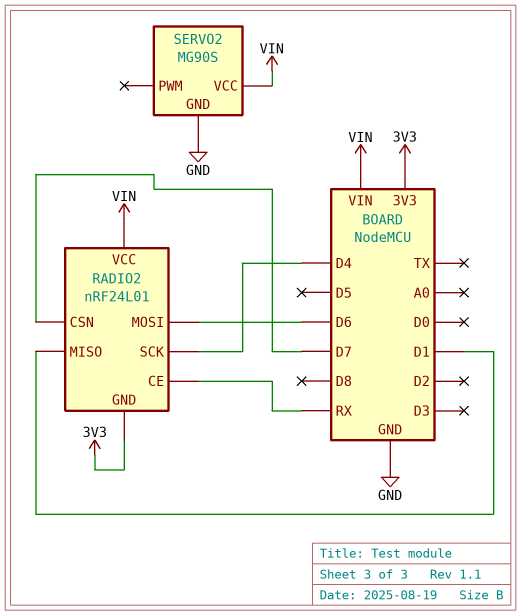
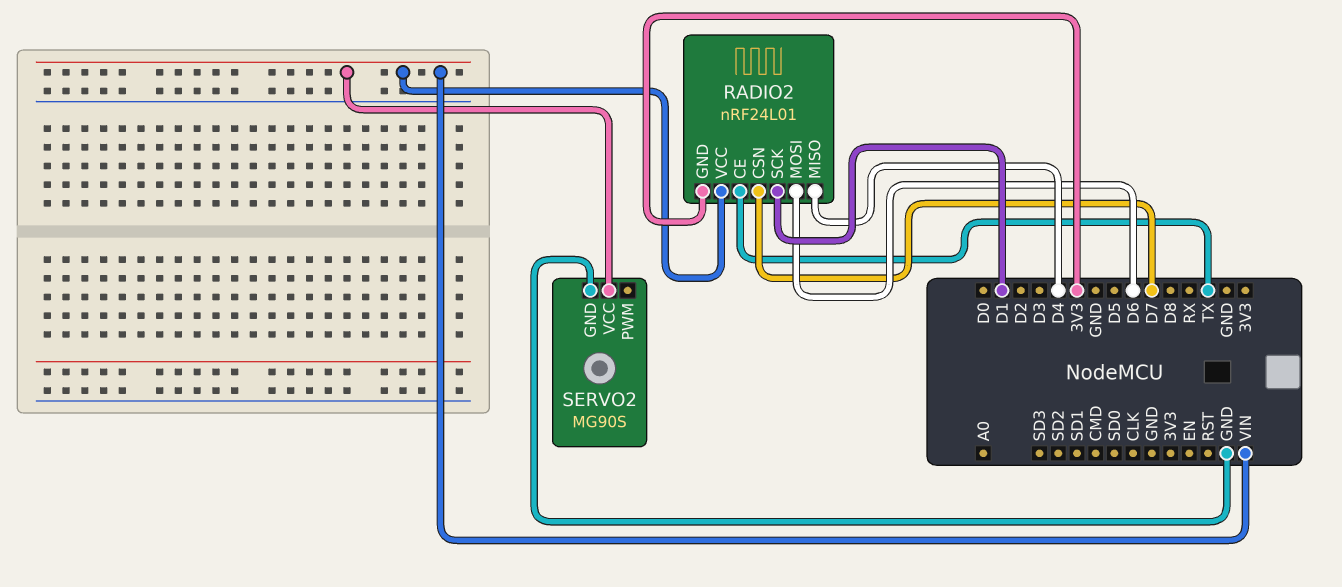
RADIO2 pin CE: RX -> TX
RADIO2 pin MISO: D1 -> D4
RADIO2 pin SCK: D4 -> D1

